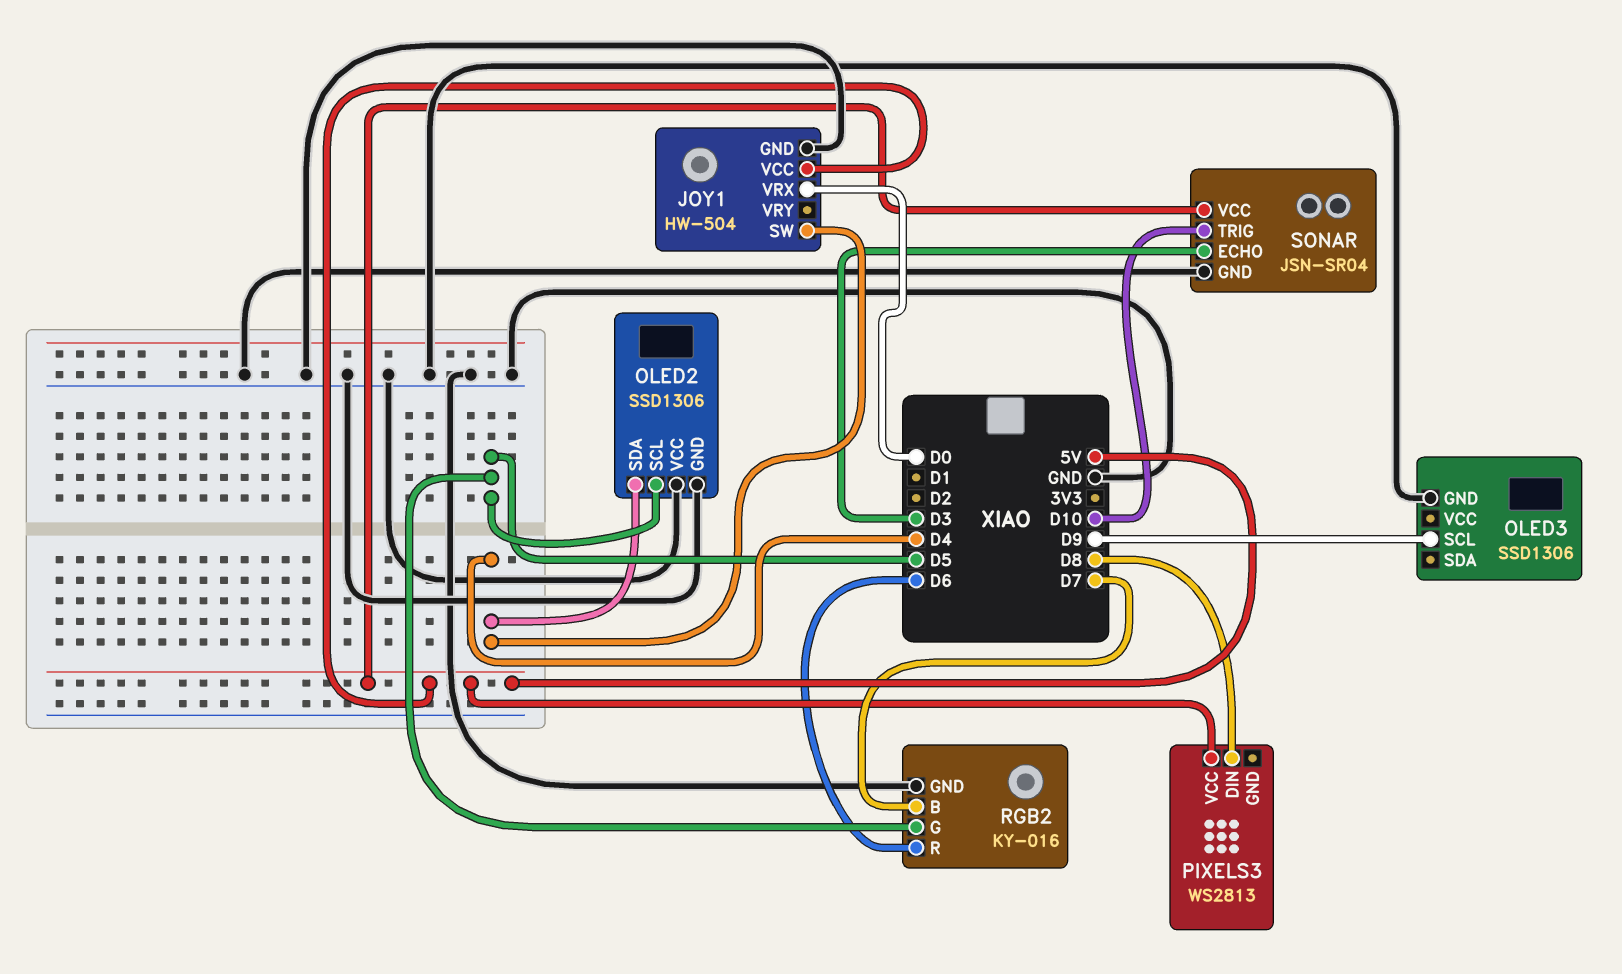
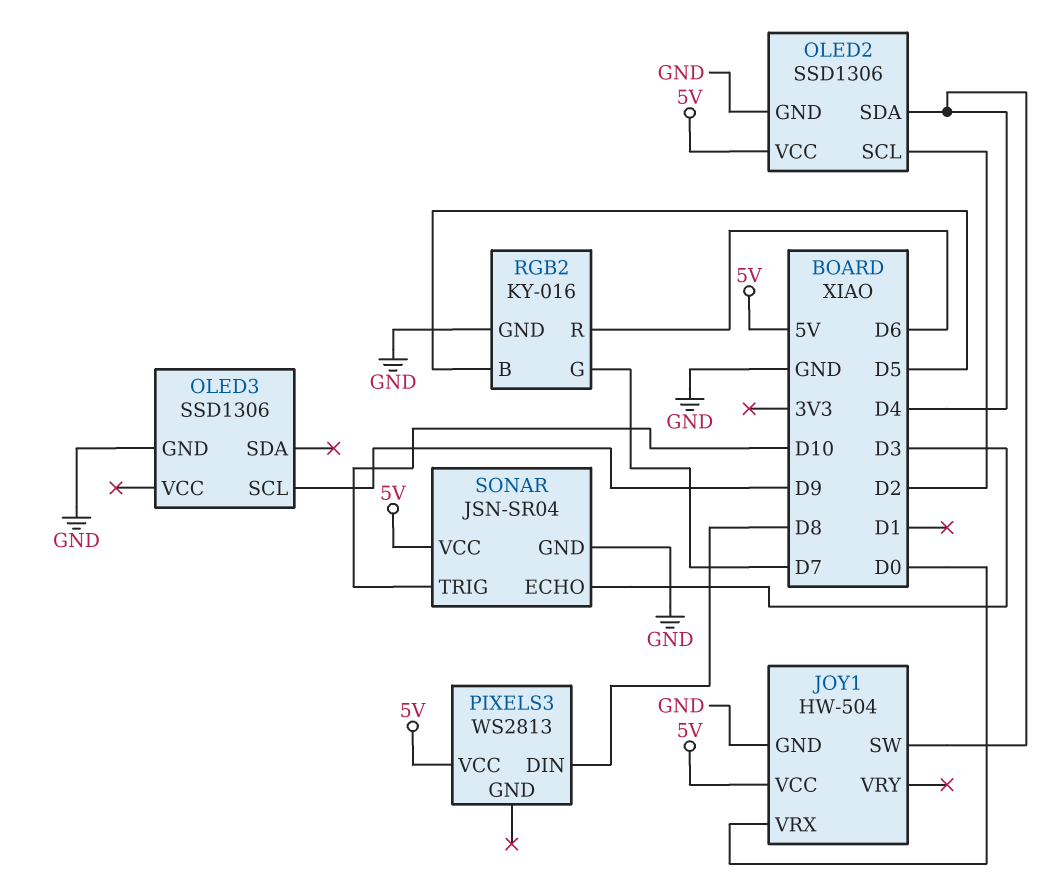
OLED2 pin SCL: D5 -> D2
OLED2 pin VCC: GND -> 5V
RGB2 pin B: D7 -> D5
RGB2 pin G: D5 -> D7

